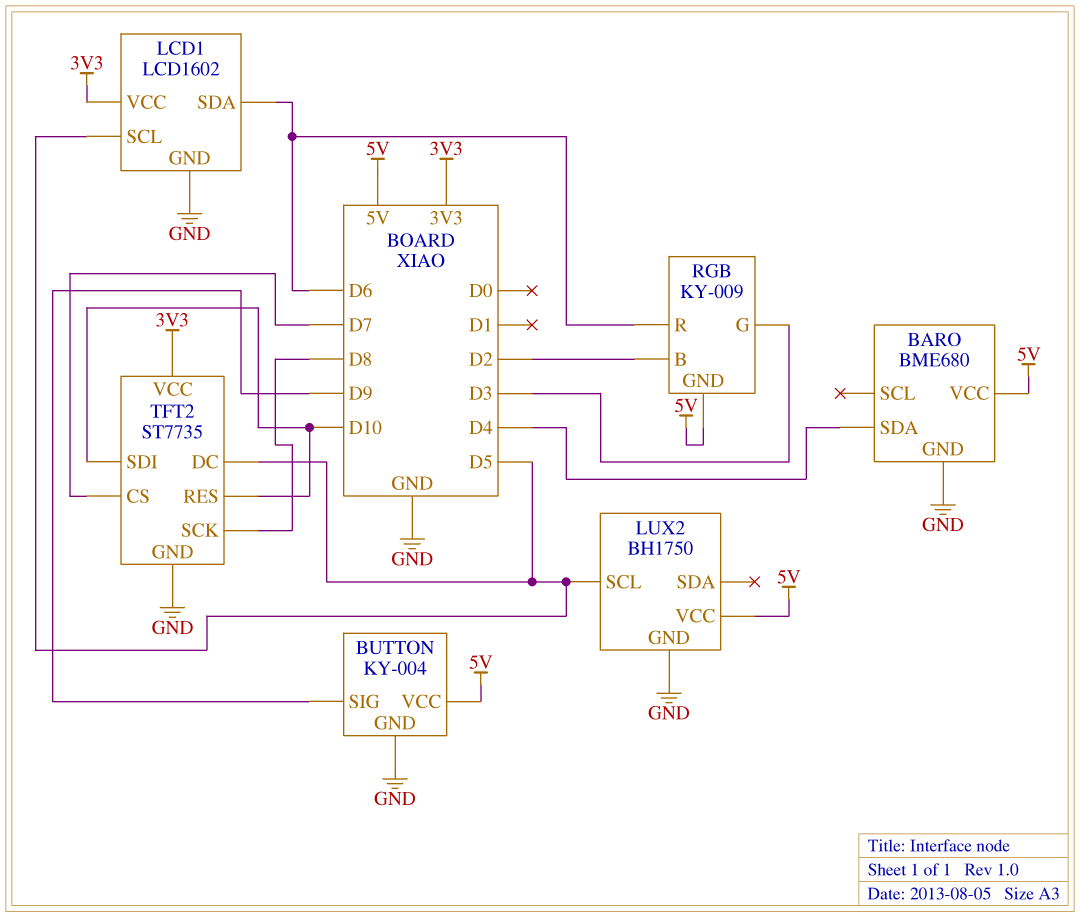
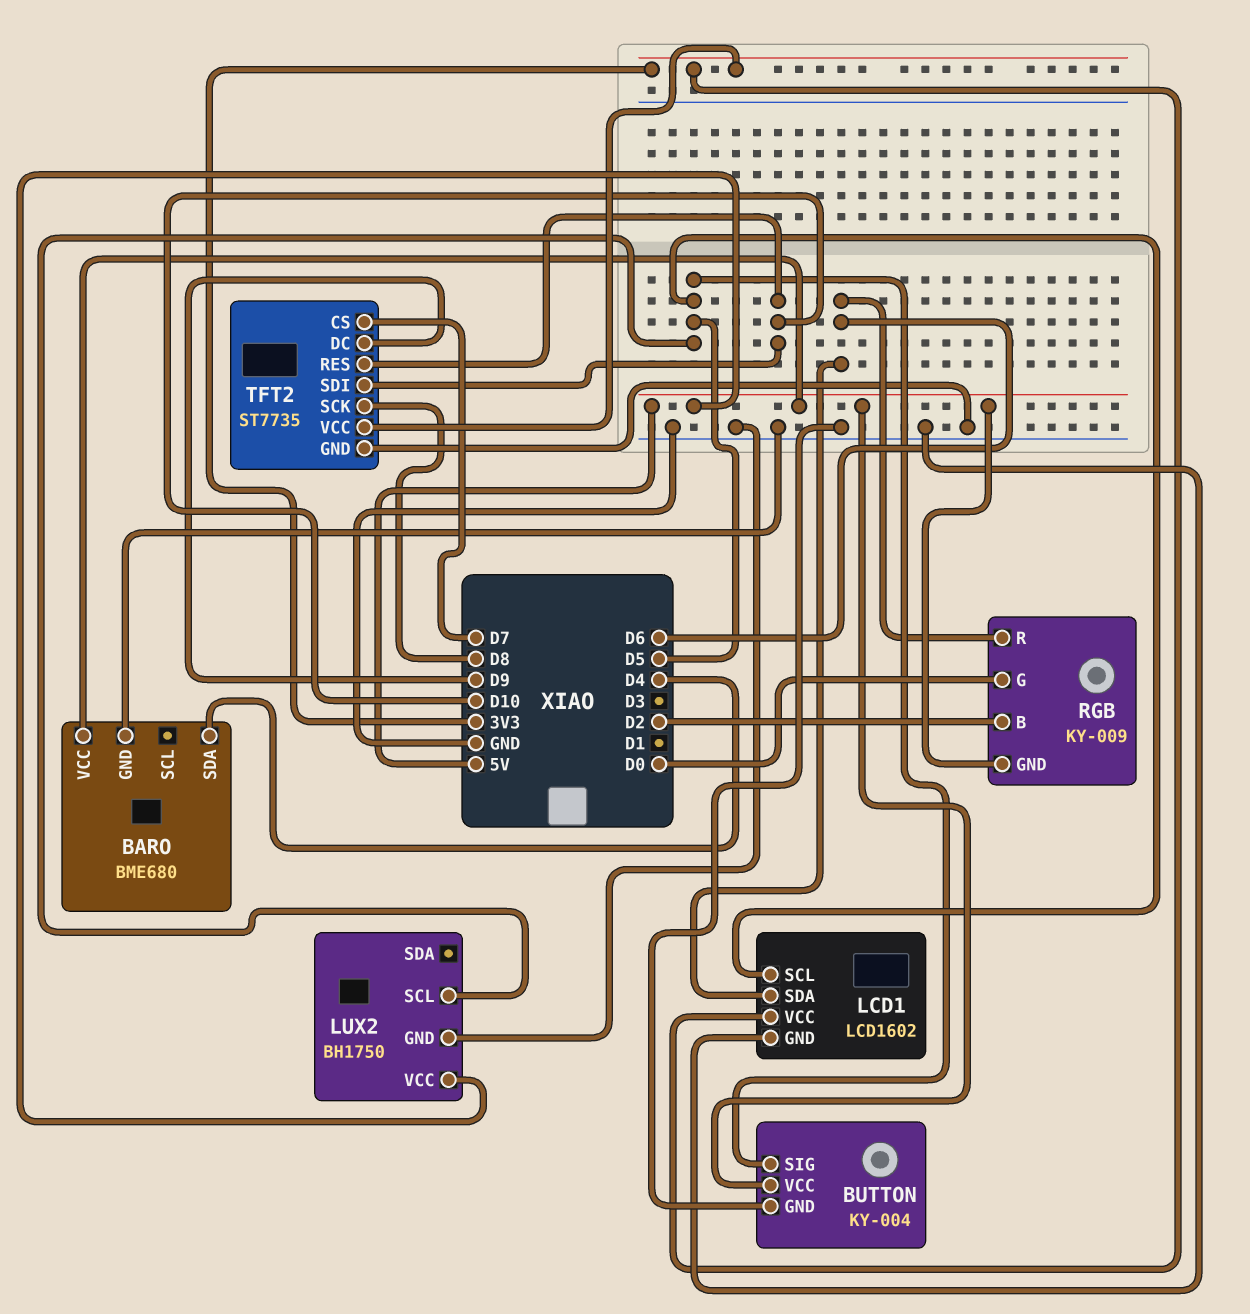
BUTTON pin SIG: D9 -> D5
RGB pin G: D3 -> D0
TFT2 pin DC: D5 -> D9

